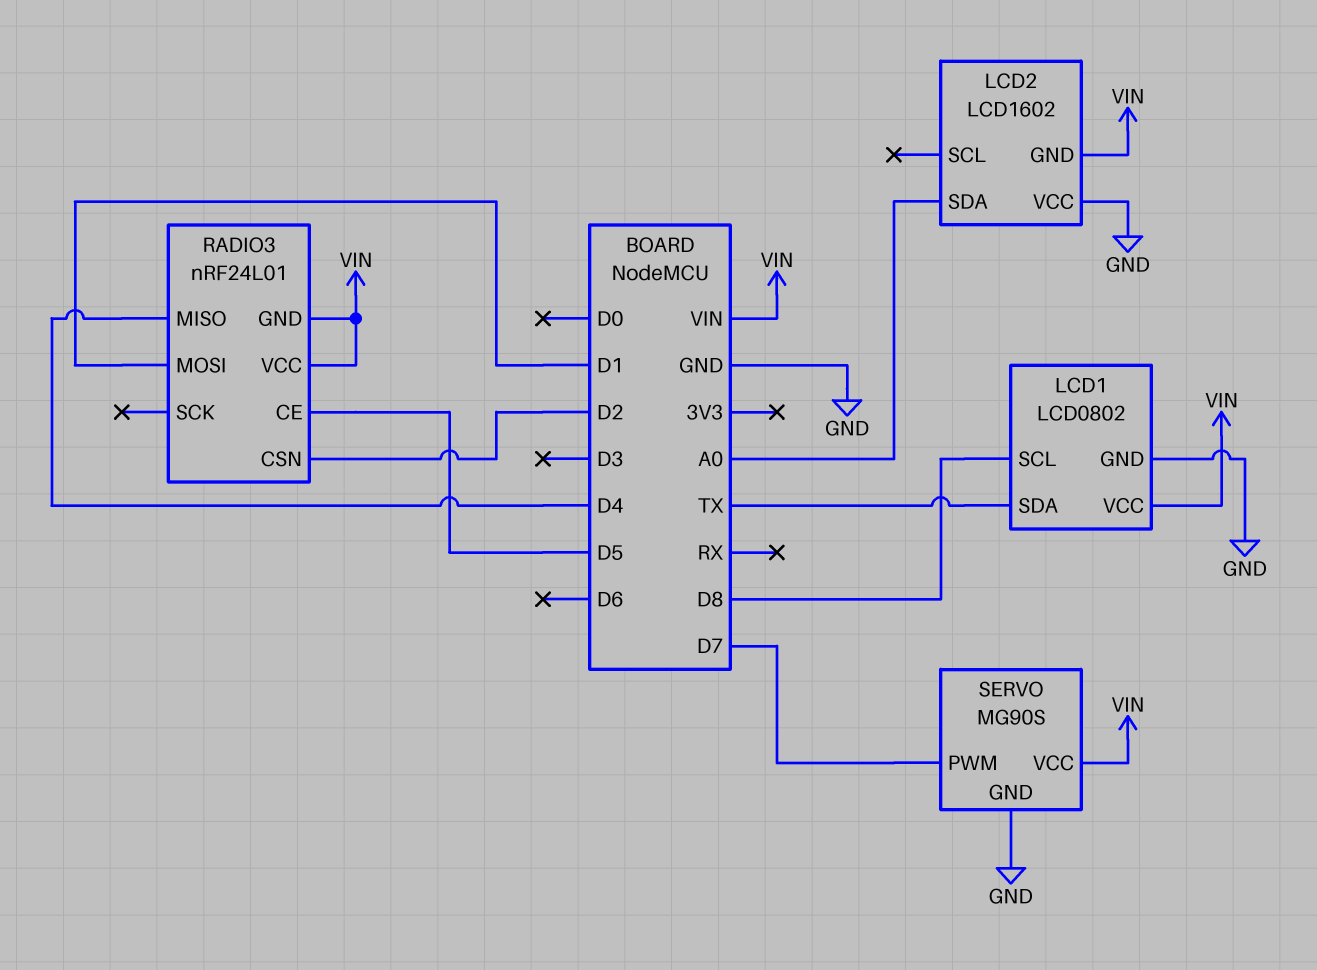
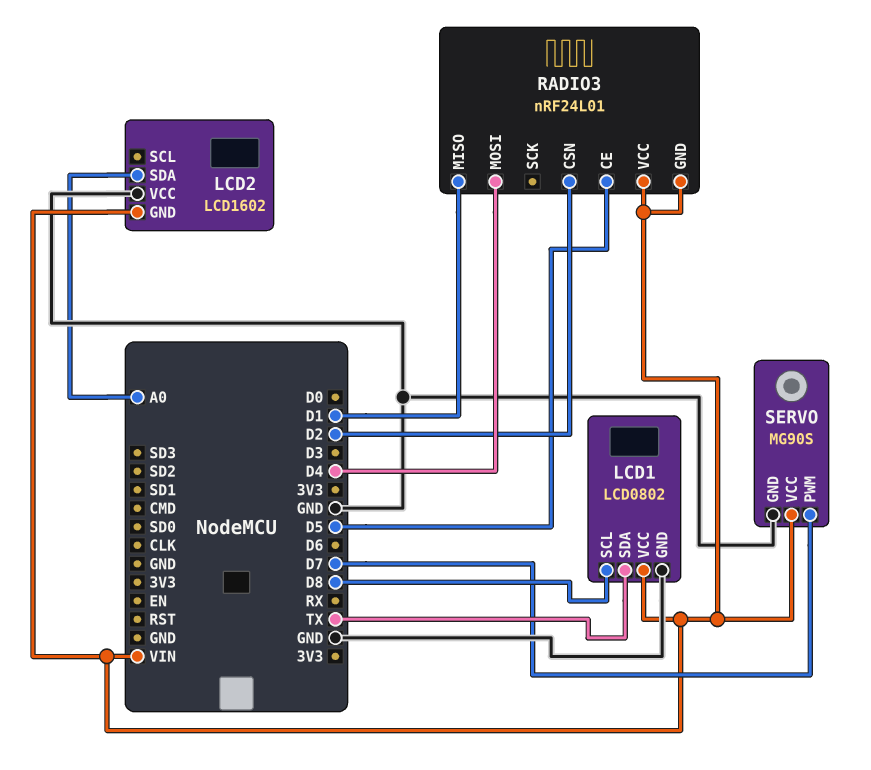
RADIO3 pin MISO: D4 -> D1
RADIO3 pin MOSI: D1 -> D4

